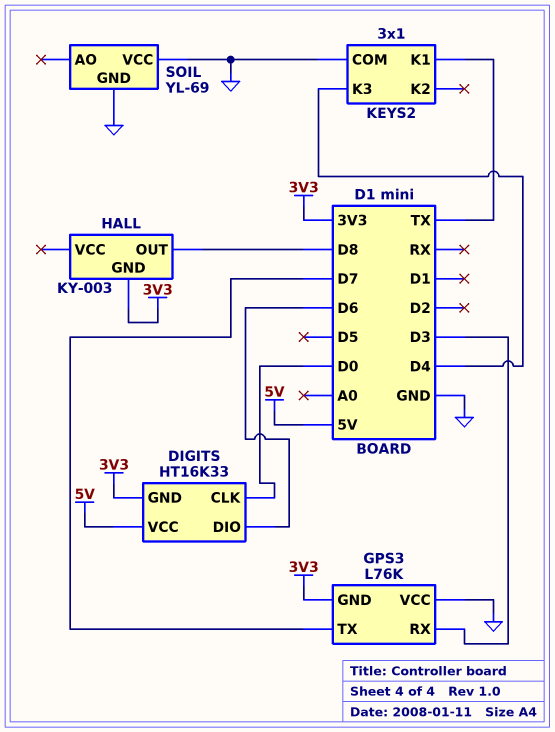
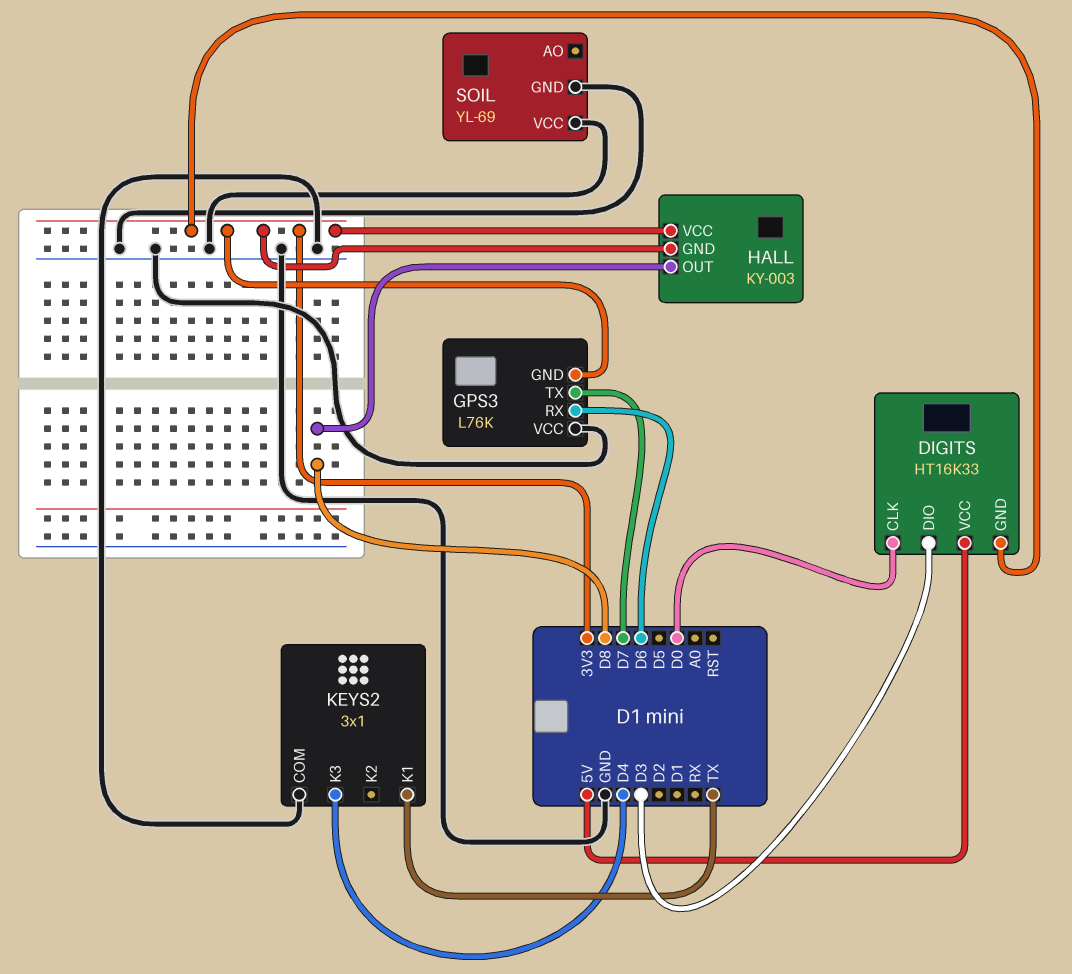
DIGITS pin DIO: D6 -> D3
GPS3 pin RX: D3 -> D6
HALL pin VCC: none -> 3V3

